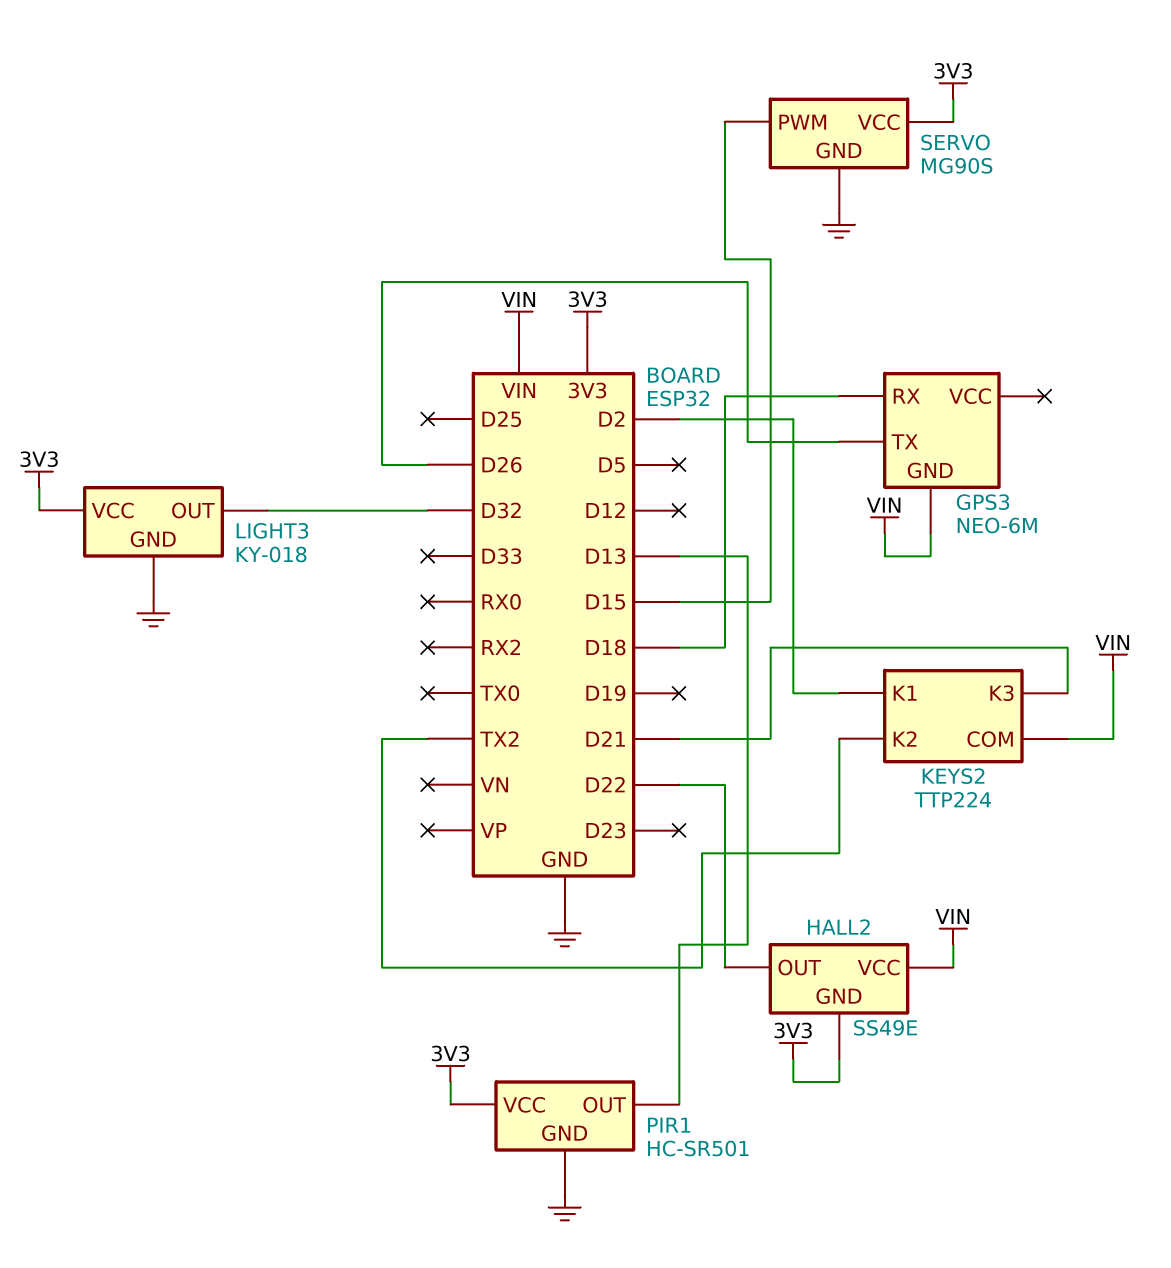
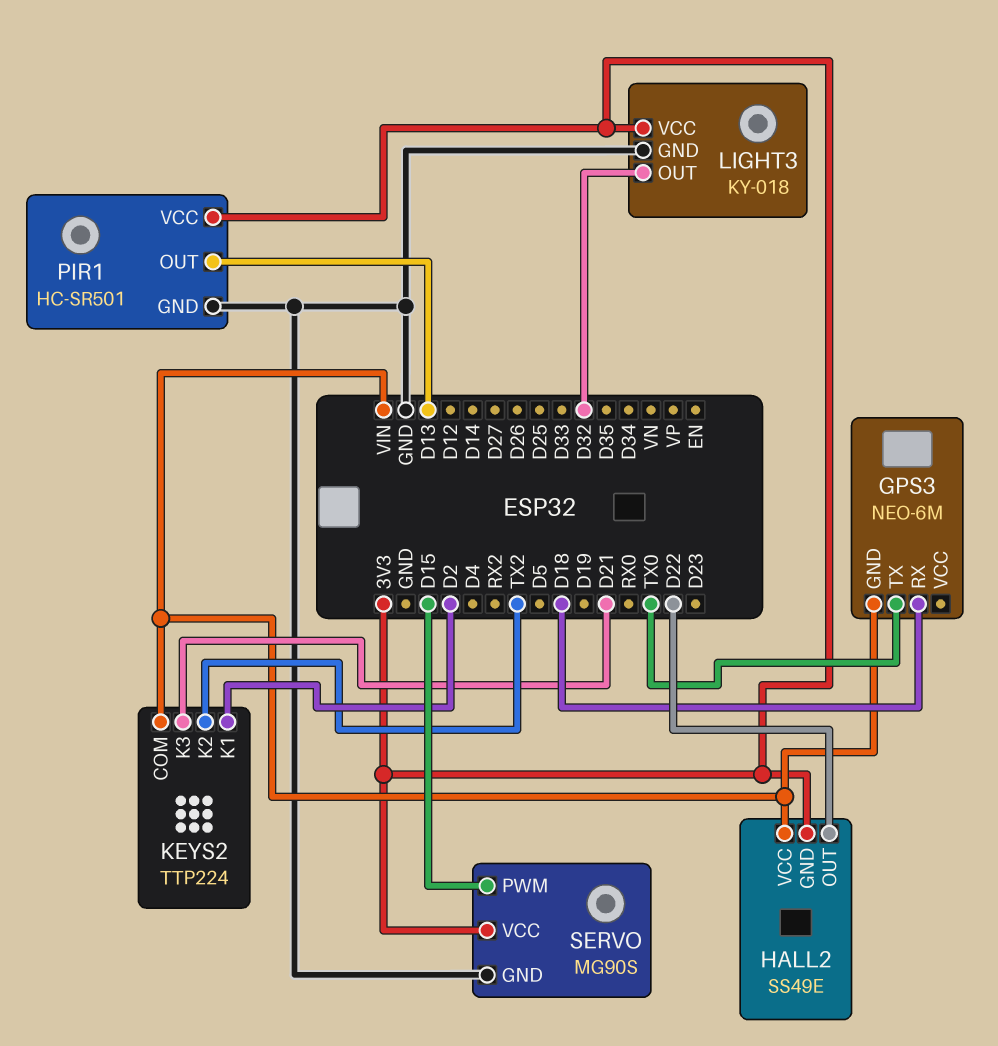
GPS3 pin TX: D26 -> TX0

